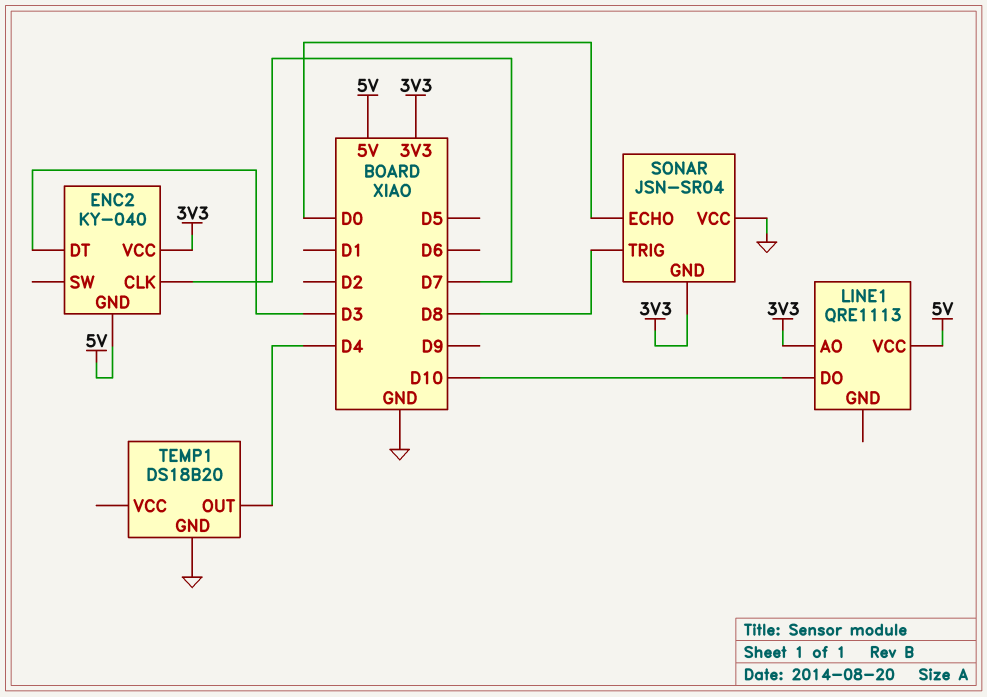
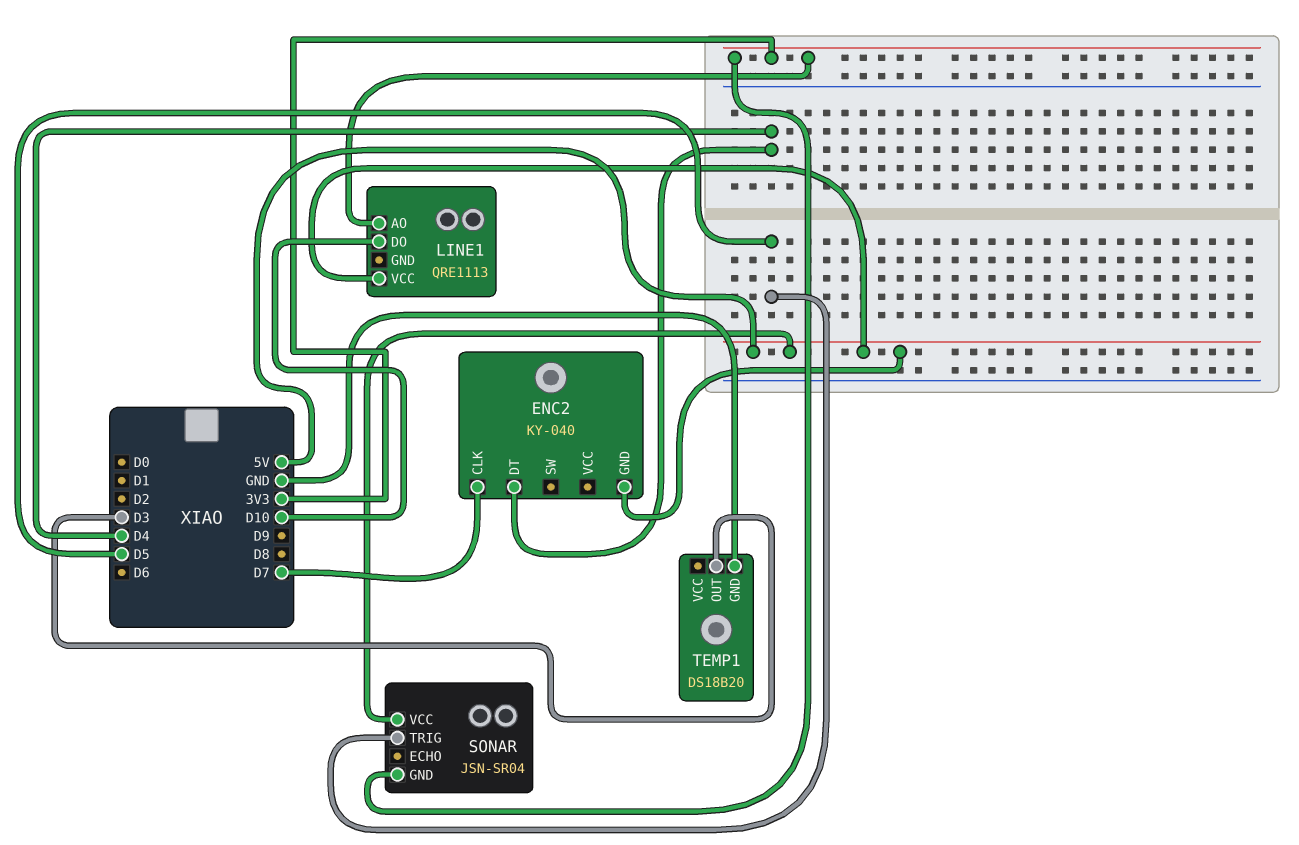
ENC2 pin DT: D3 -> D4
ENC2 pin VCC: 3V3 -> none
SONAR pin ECHO: D0 -> none
SONAR pin TRIG: D8 -> D5
SONAR pin VCC: GND -> 5V
TEMP1 pin OUT: D4 -> D3

